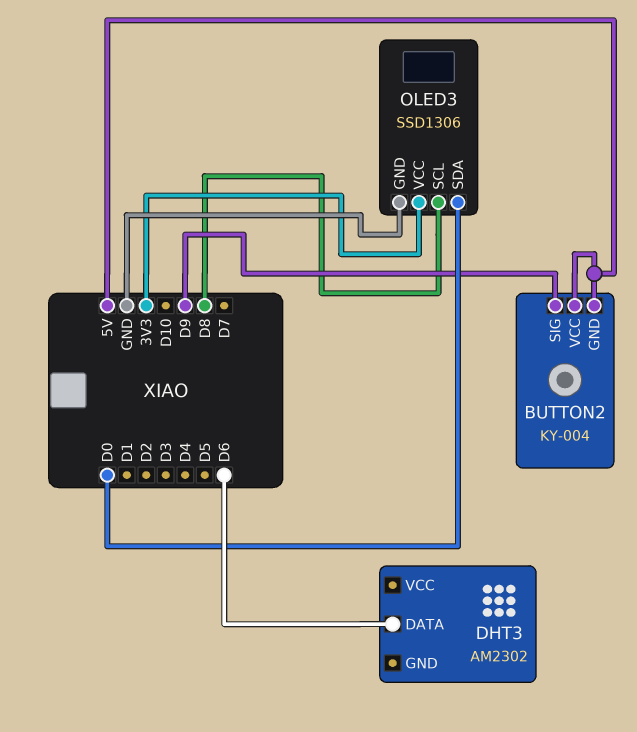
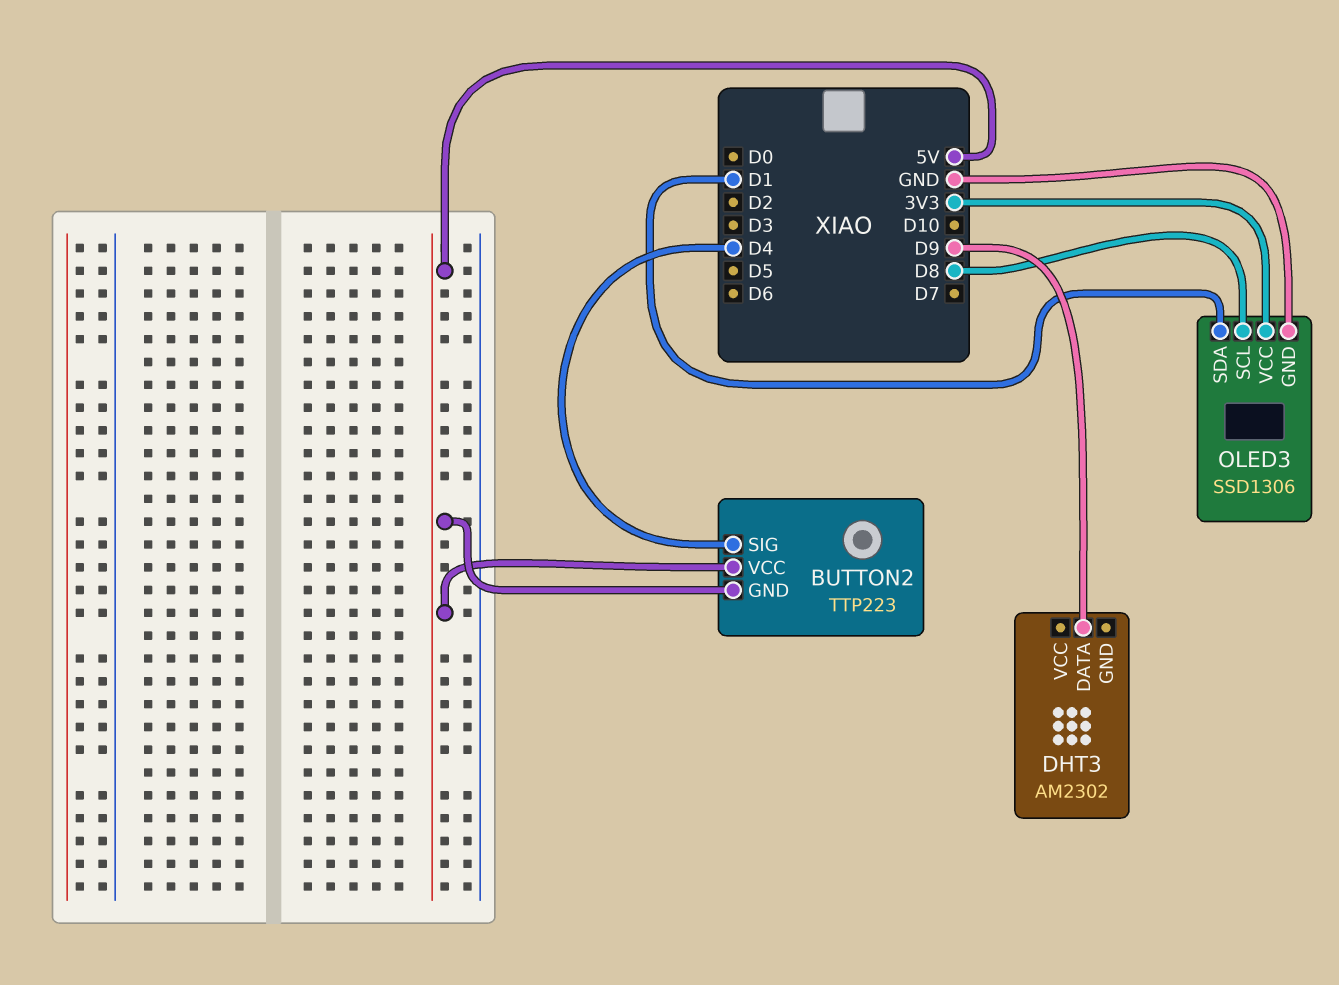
BUTTON2: KY-004 -> TTP223
BUTTON2 pin SIG: D9 -> D4
DHT3 pin DATA: D6 -> D9
OLED3 pin SDA: D0 -> D1

